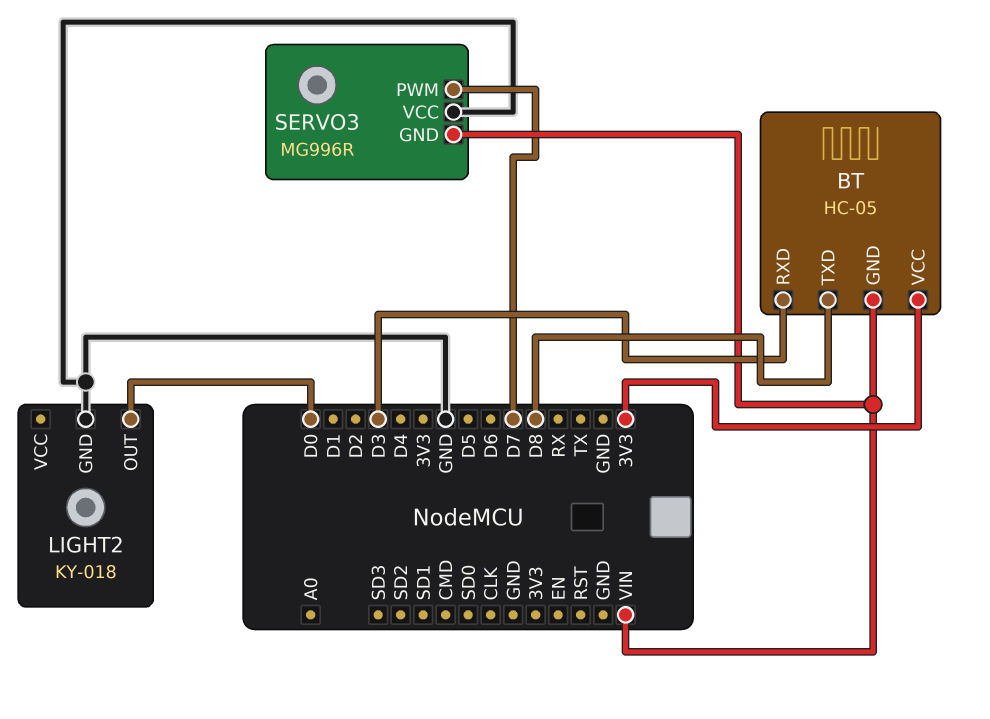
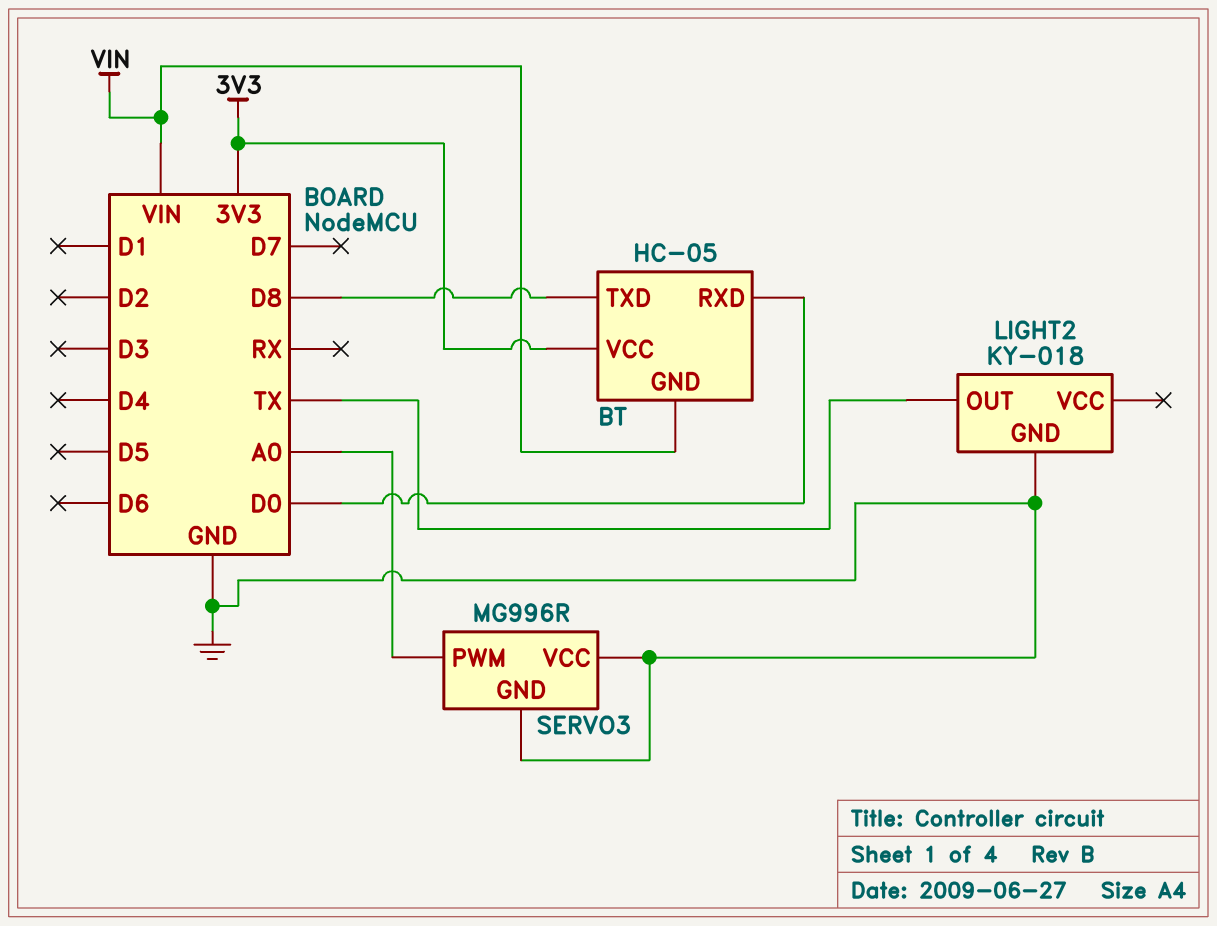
BT pin RXD: D3 -> D0
LIGHT2 pin OUT: D0 -> TX
SERVO3 pin GND: VIN -> GND
SERVO3 pin PWM: D7 -> A0

